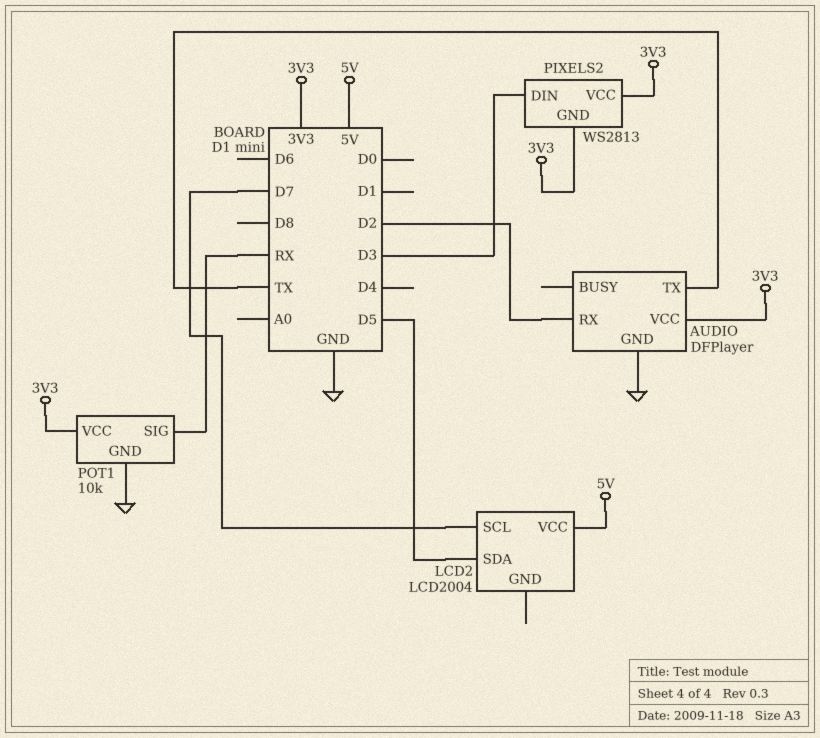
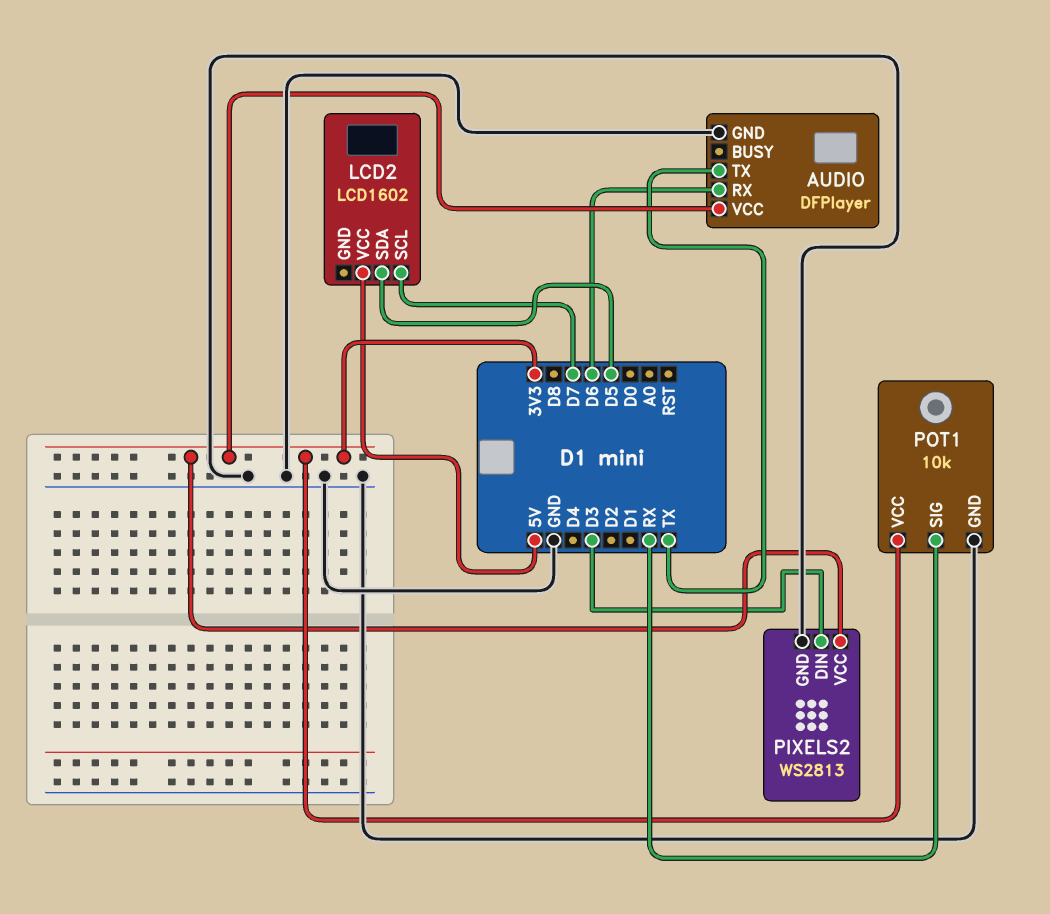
AUDIO pin RX: D2 -> D6
LCD2: LCD2004 -> LCD1602
PIXELS2 pin GND: 3V3 -> GND

